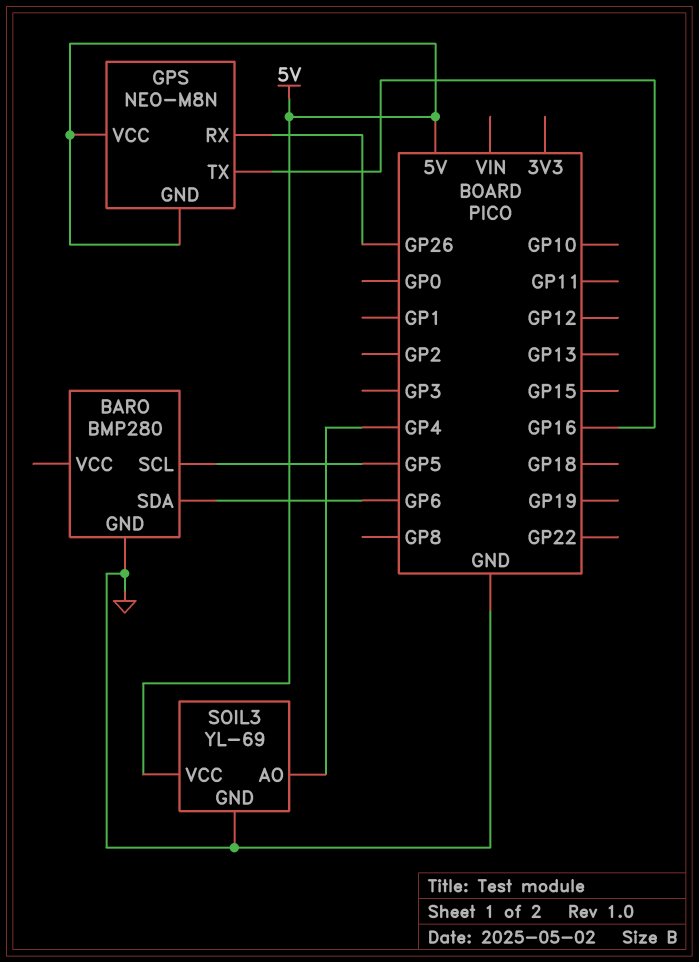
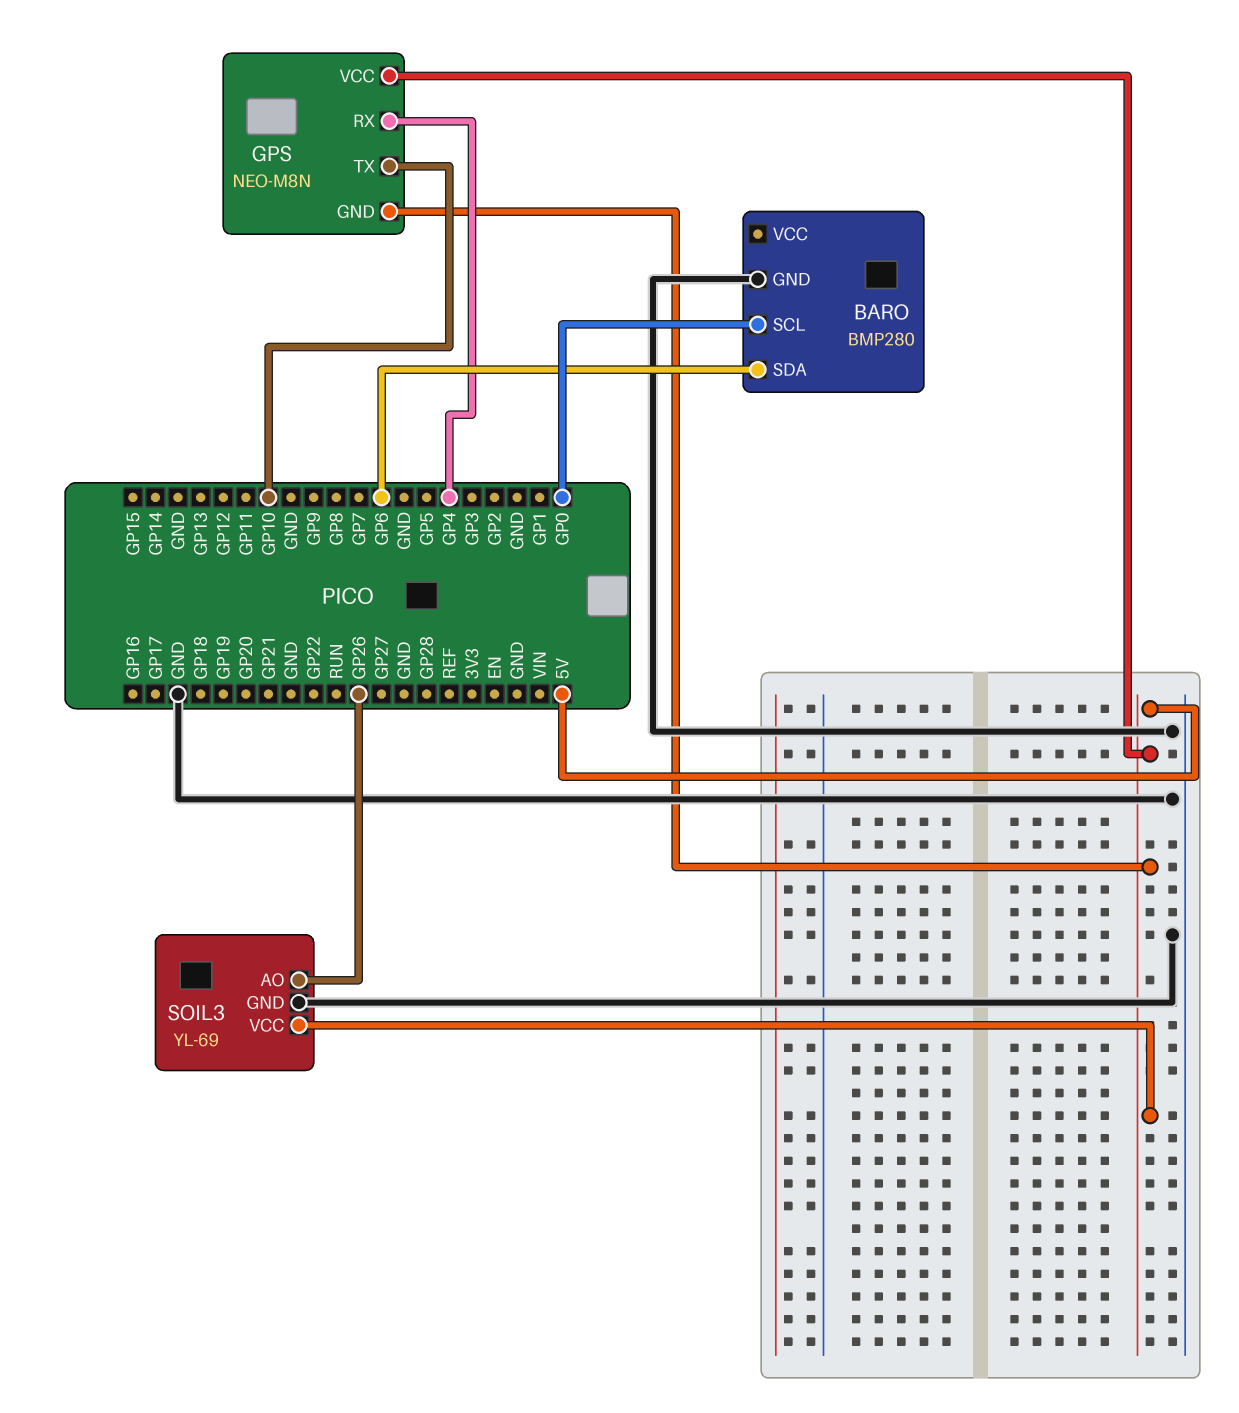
BARO pin SCL: GP5 -> GP0
GPS pin RX: GP26 -> GP4
GPS pin TX: GP16 -> GP10
SOIL3 pin AO: GP4 -> GP26

